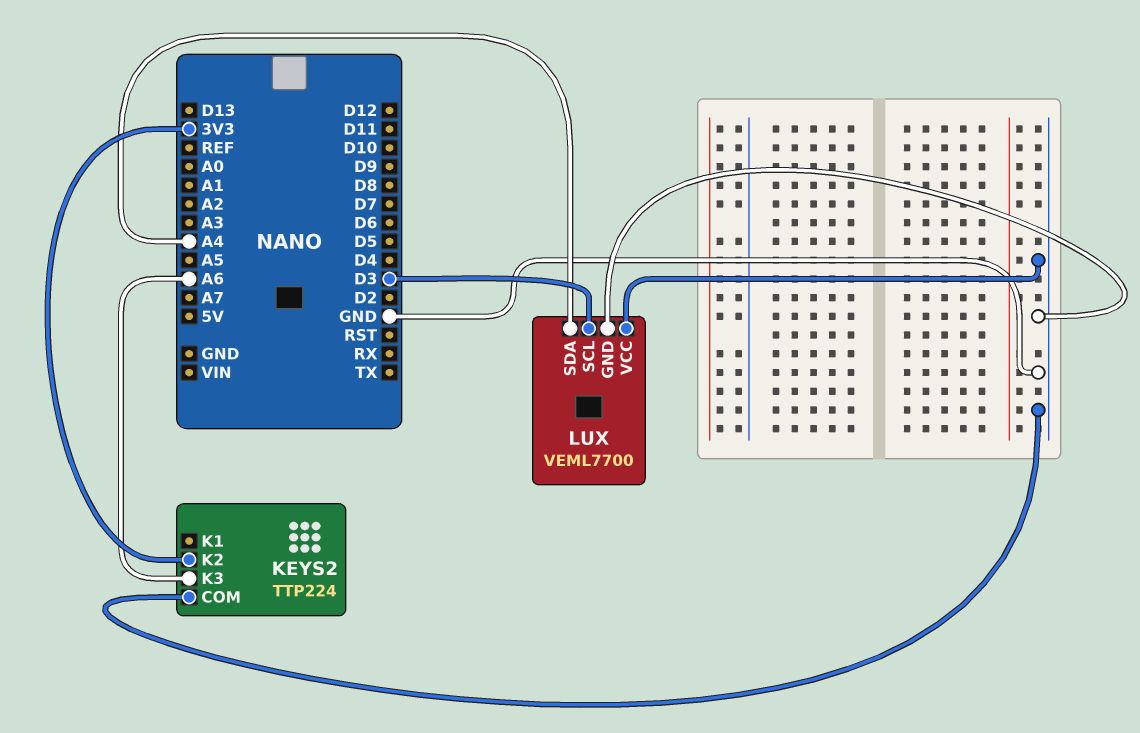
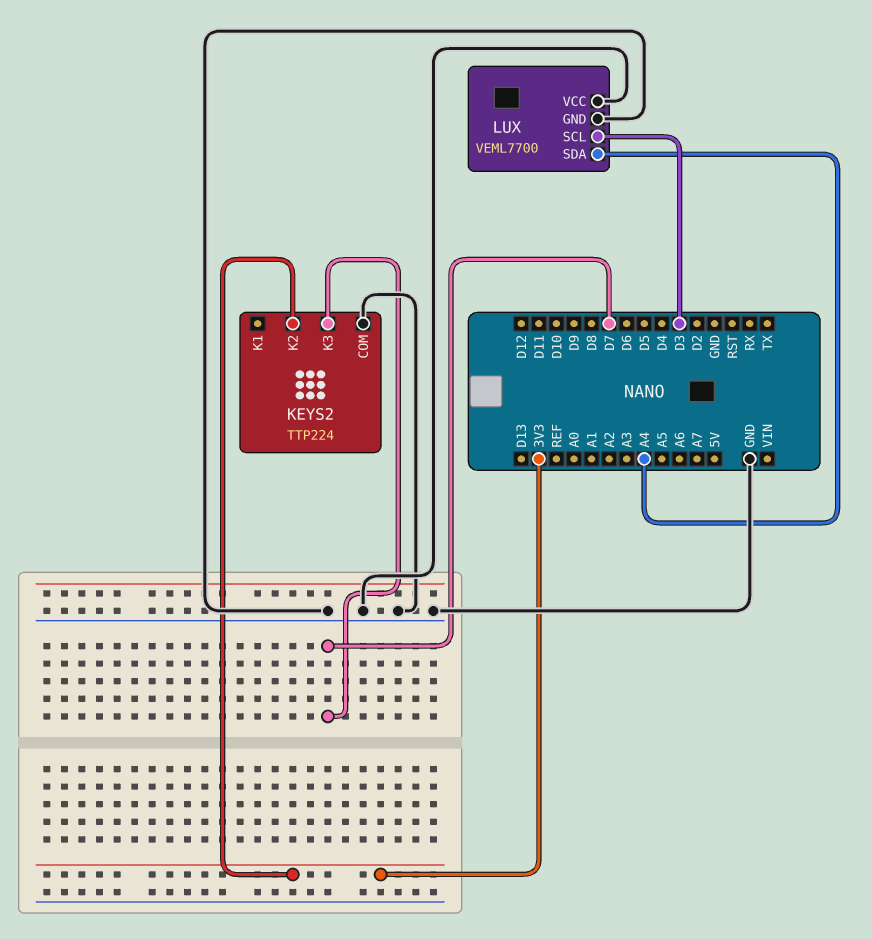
KEYS2 pin K3: A6 -> D7

